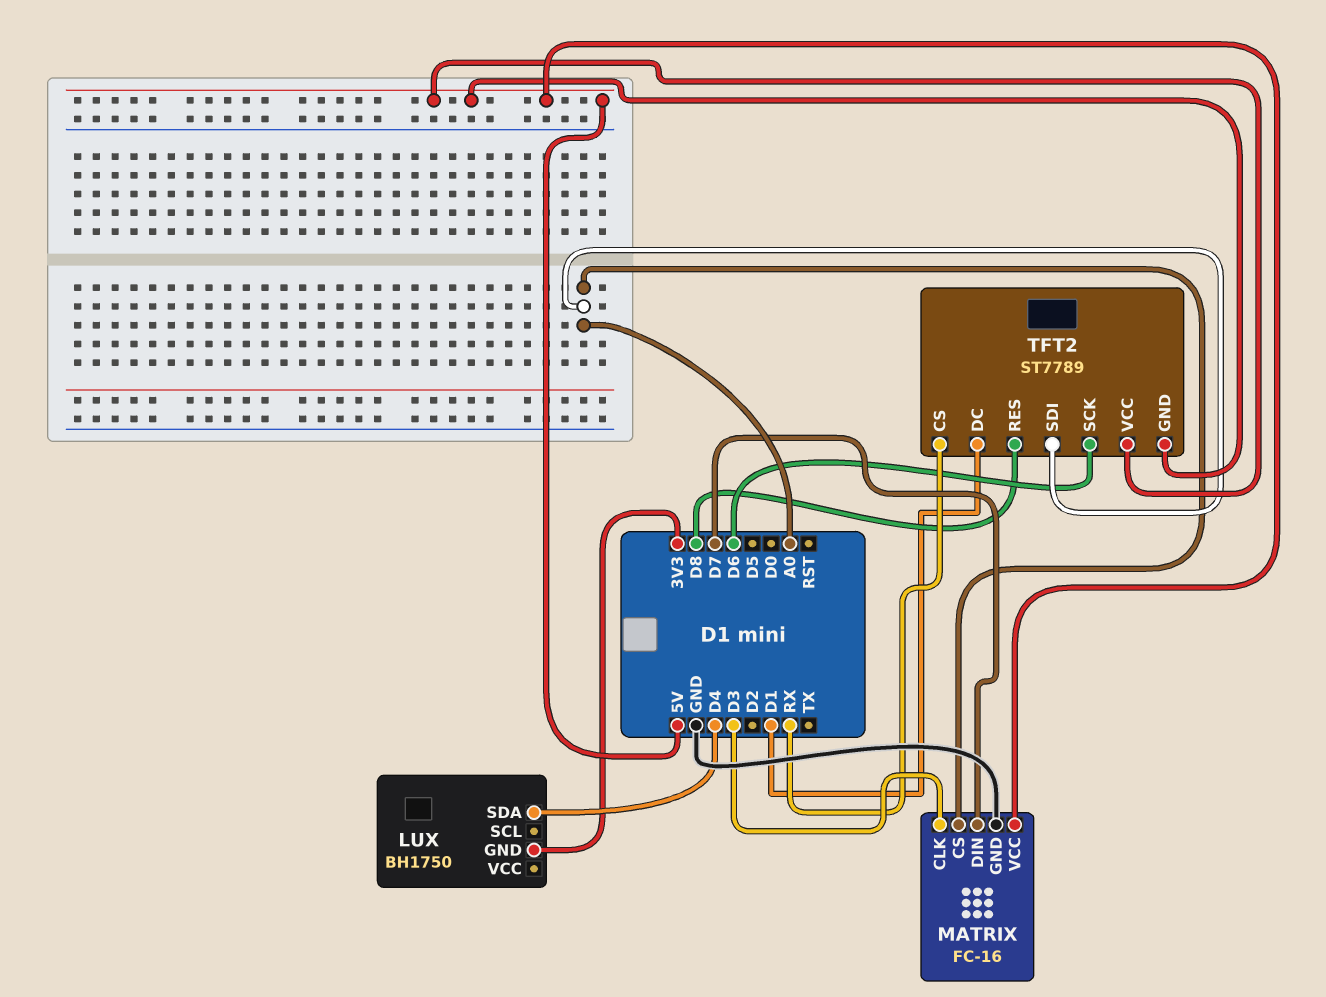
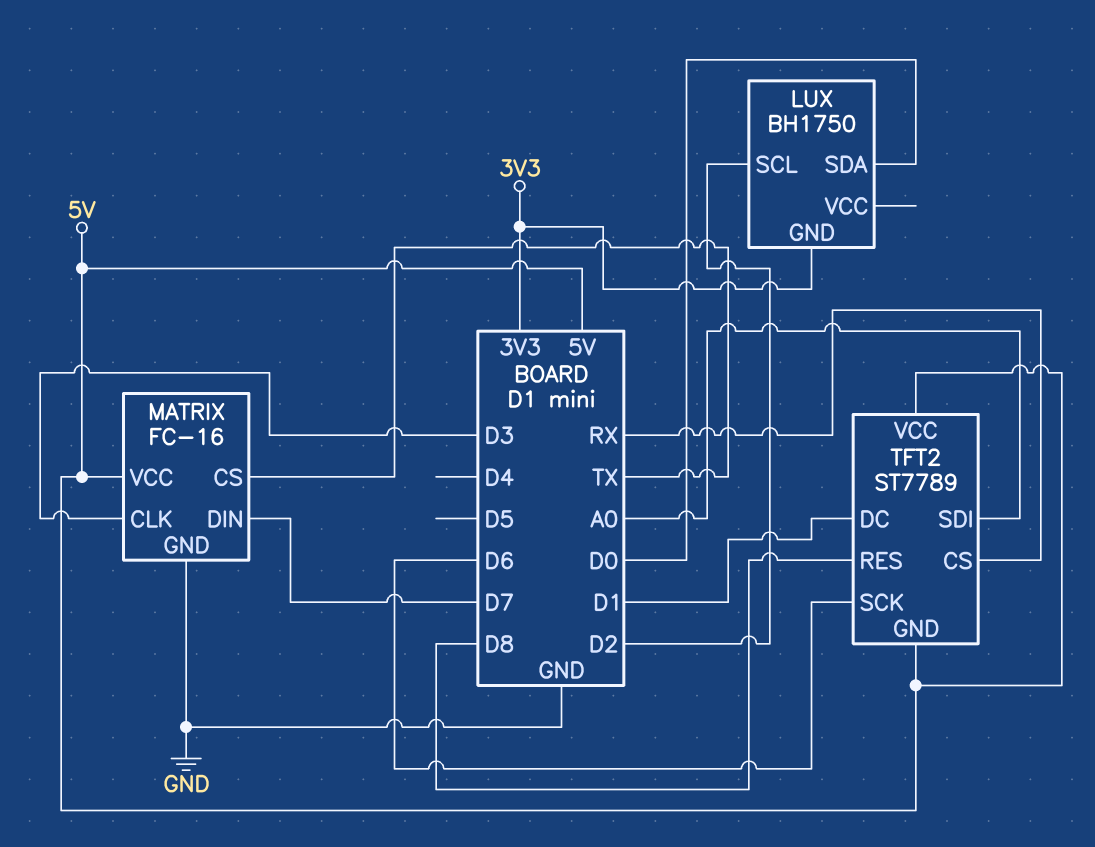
LUX pin SCL: none -> D2
LUX pin SDA: D4 -> D0
MATRIX pin CS: A0 -> TX

